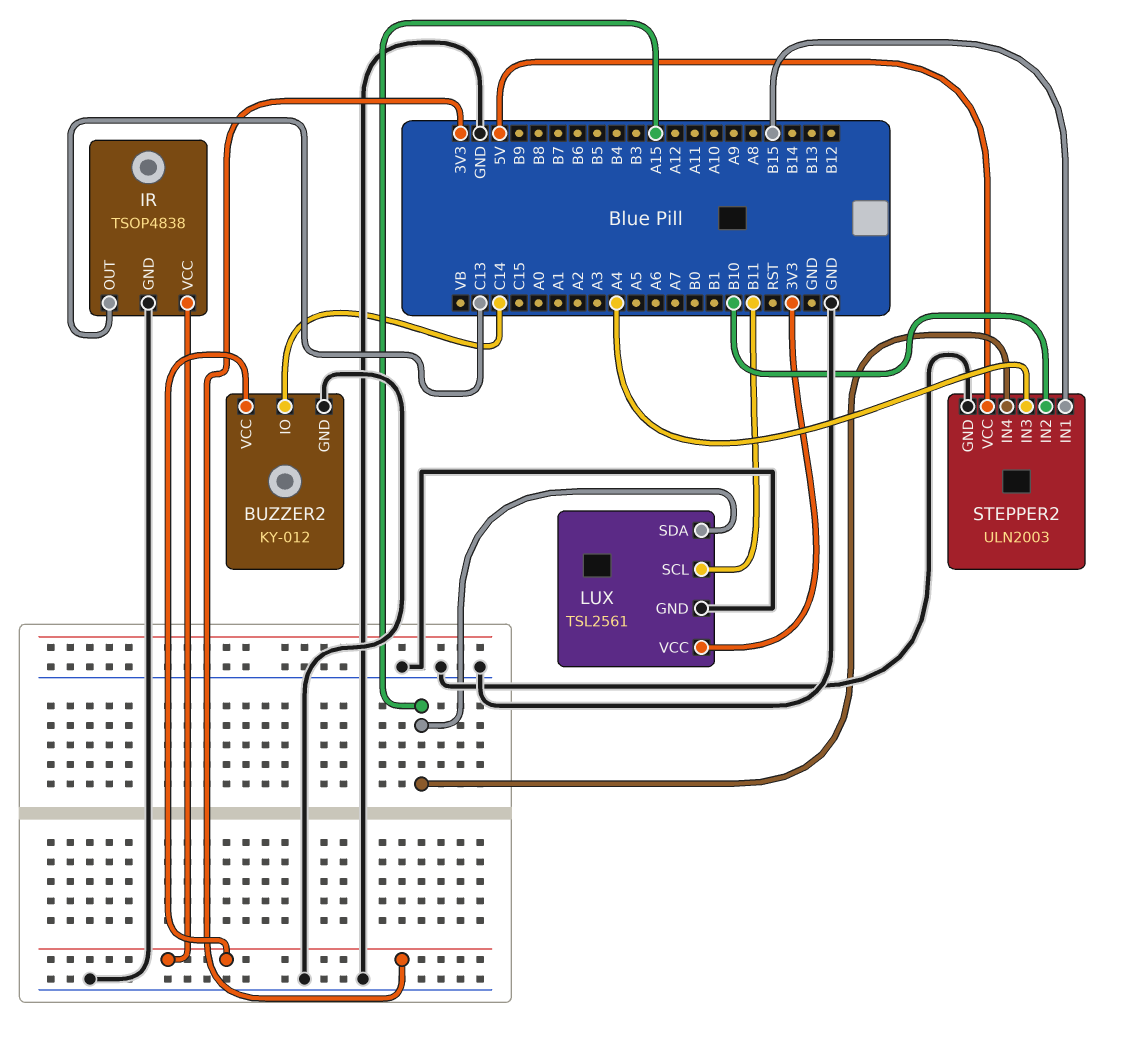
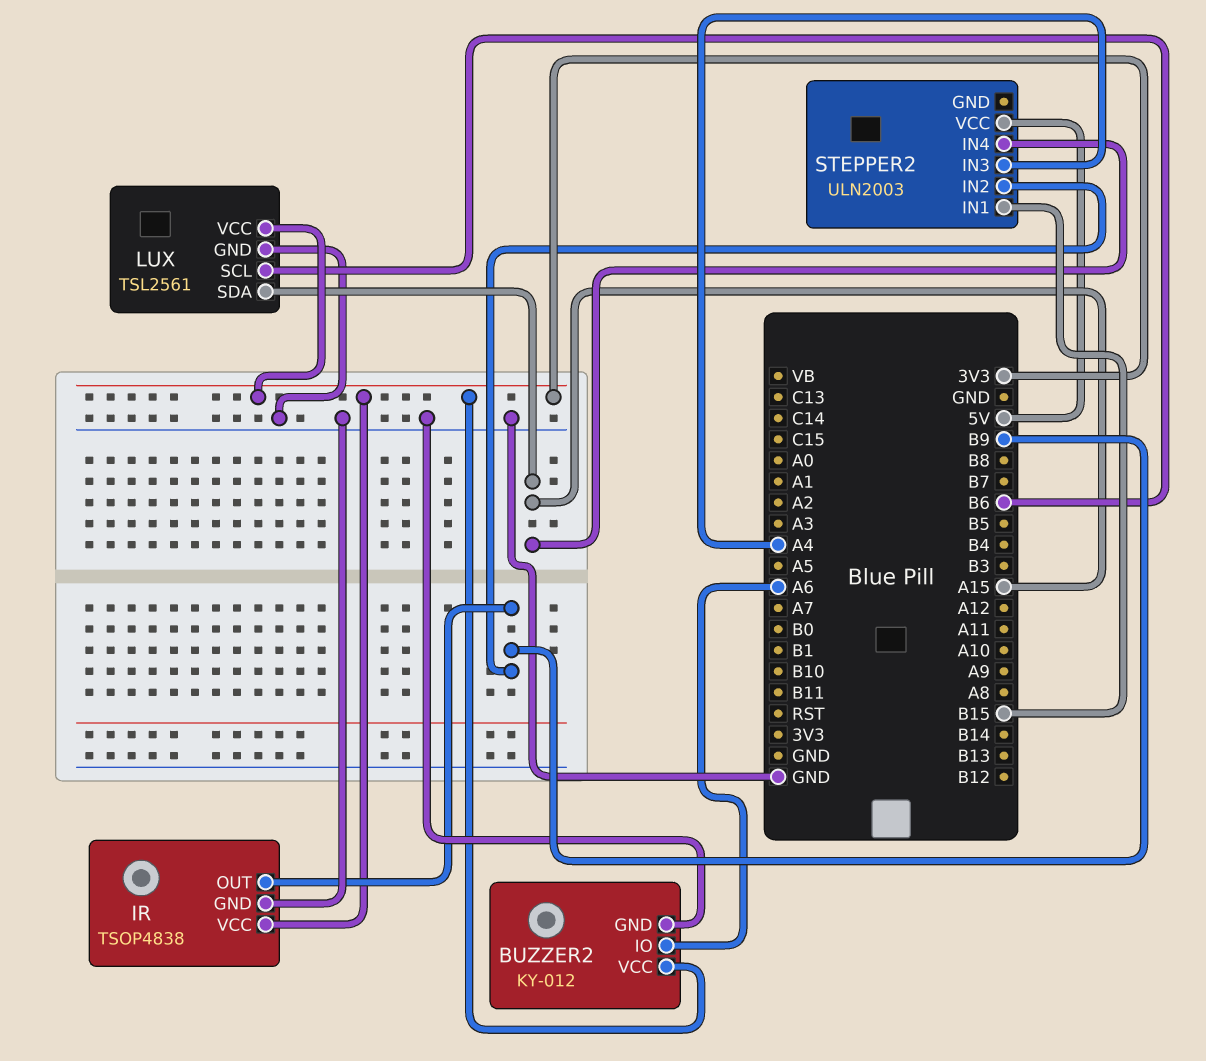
BUZZER2 pin IO: C14 -> A6
IR pin OUT: C13 -> B9
LUX pin SCL: B11 -> B6
STEPPER2 pin GND: GND -> none
STEPPER2 pin IN2: B10 -> B9

